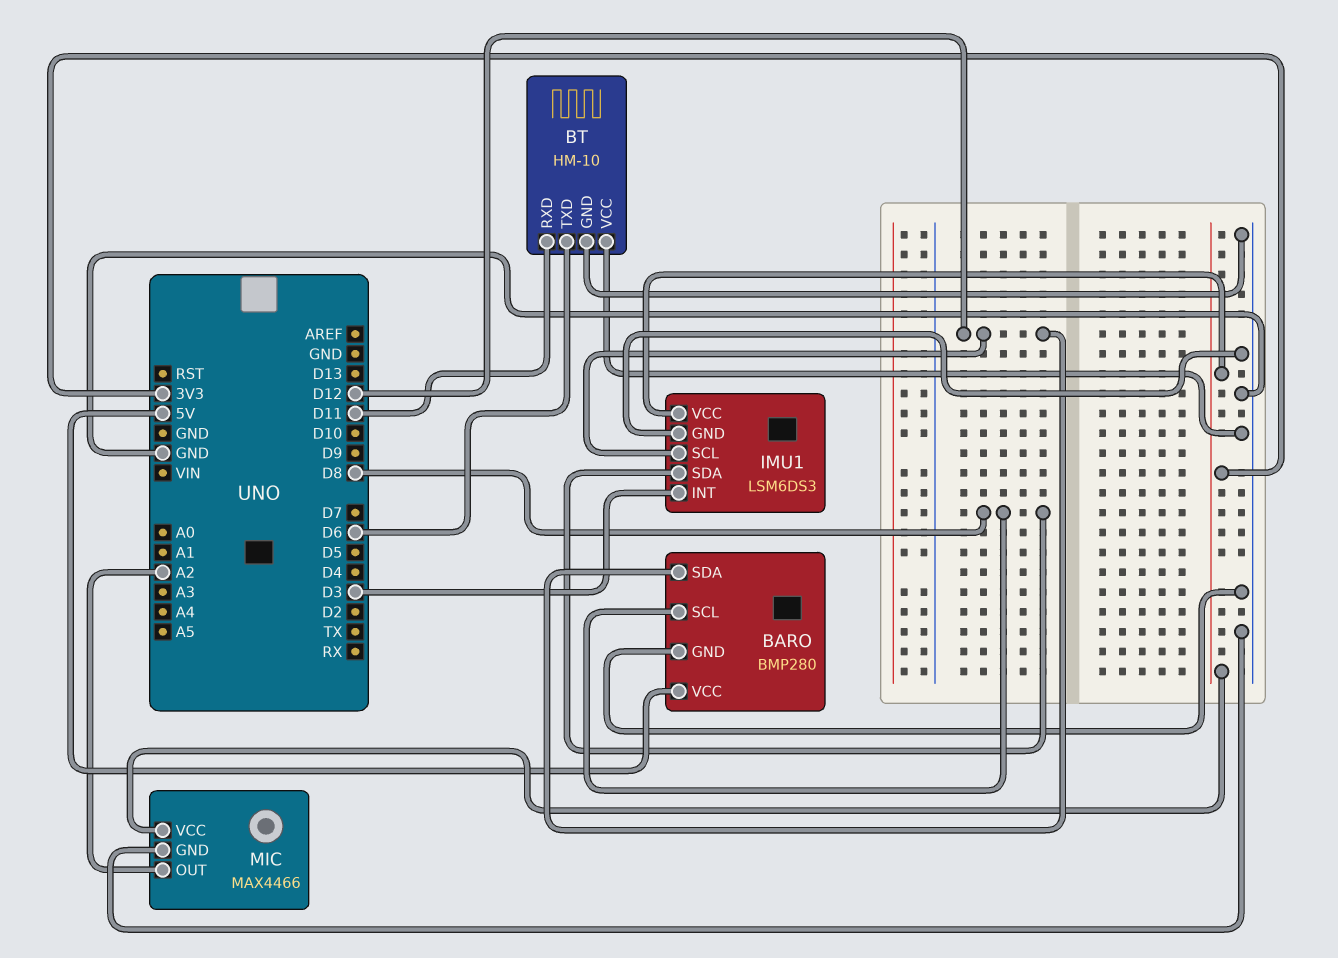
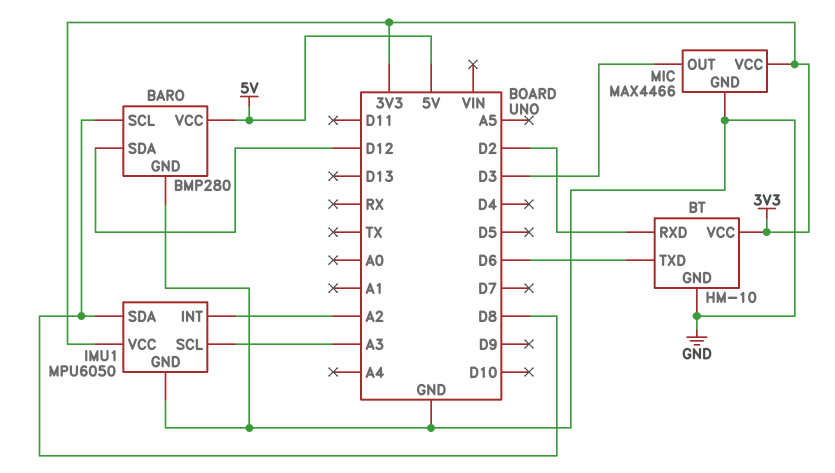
BT pin RXD: D11 -> D2
BT pin VCC: GND -> 3V3
IMU1: LSM6DS3 -> MPU6050
IMU1 pin INT: D3 -> A2
IMU1 pin SCL: D12 -> A3
MIC pin OUT: A2 -> D3

